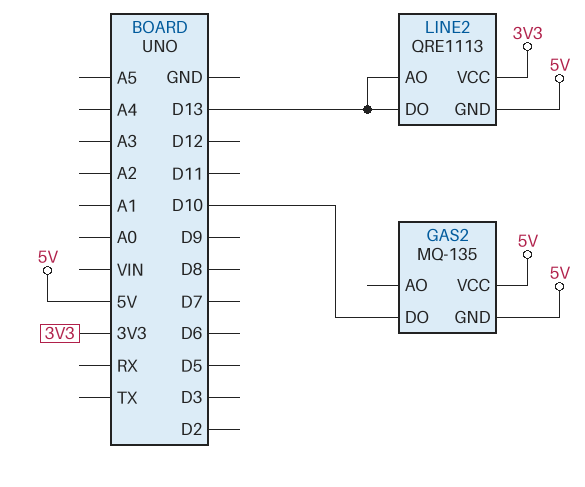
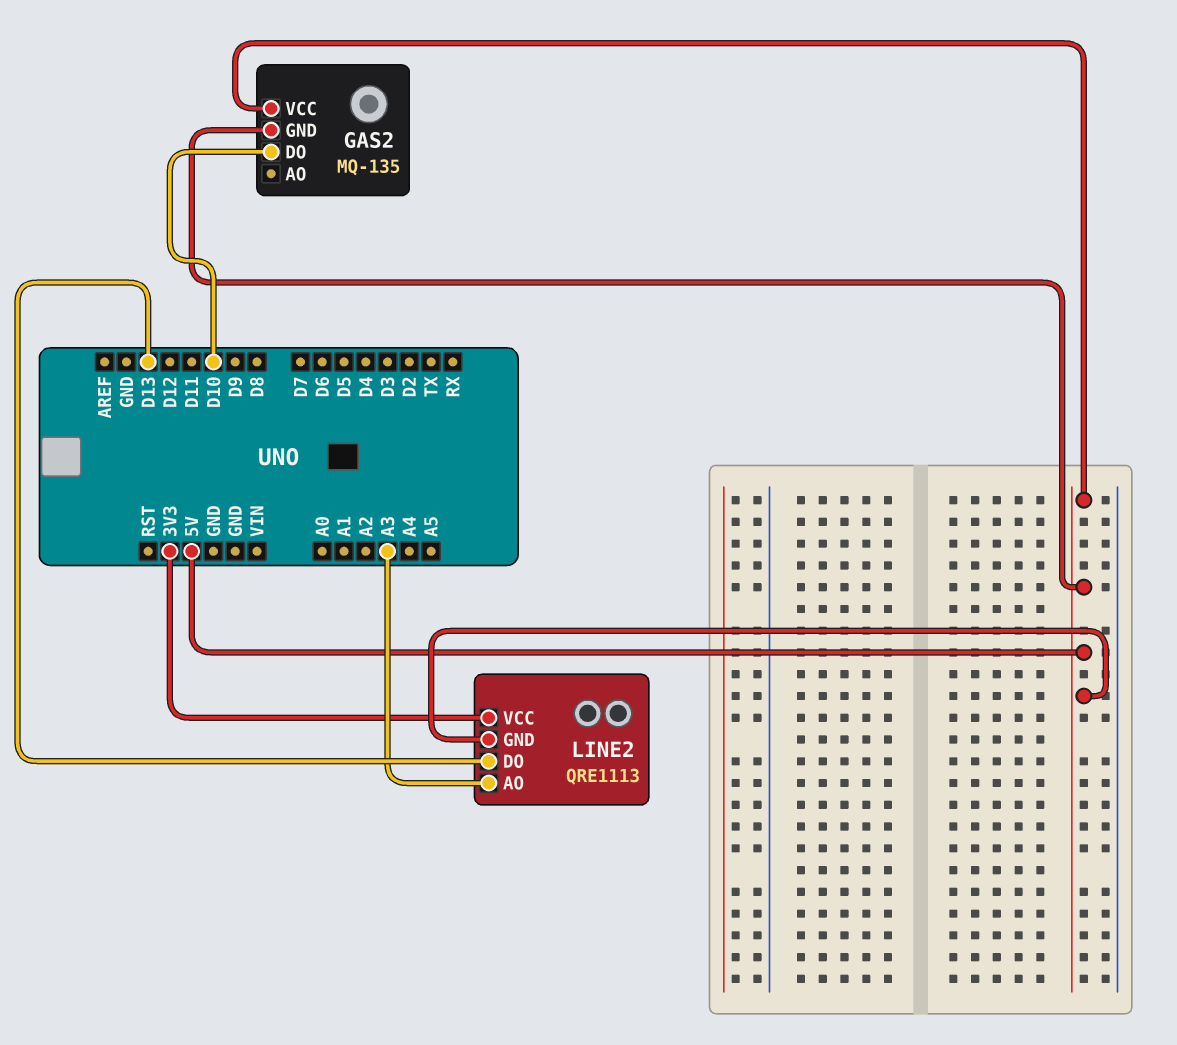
LINE2 pin AO: D13 -> A3

